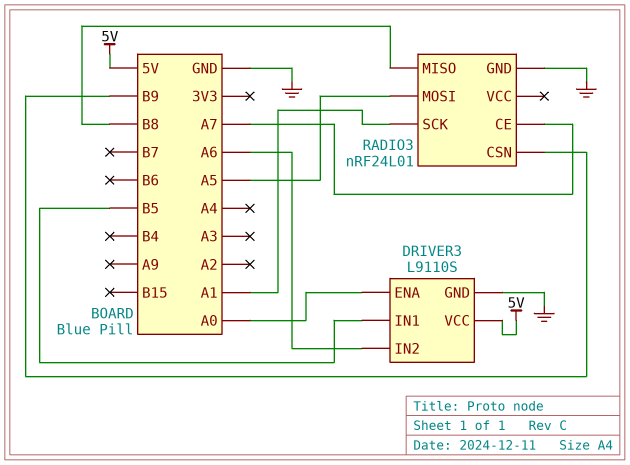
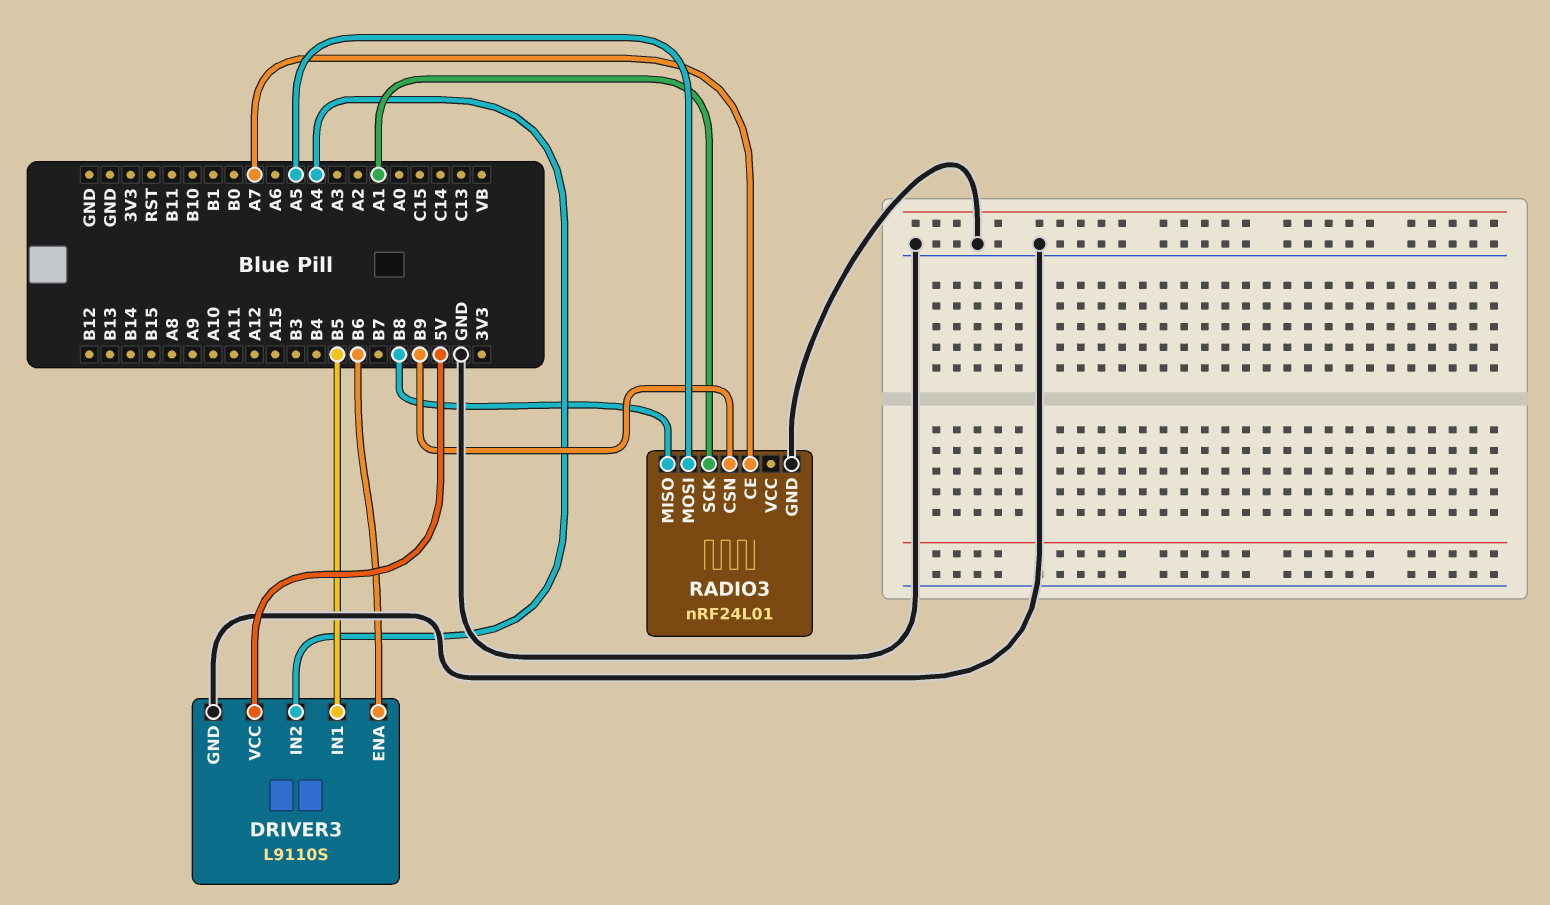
DRIVER3 pin ENA: A0 -> B6
DRIVER3 pin IN2: A6 -> A4

